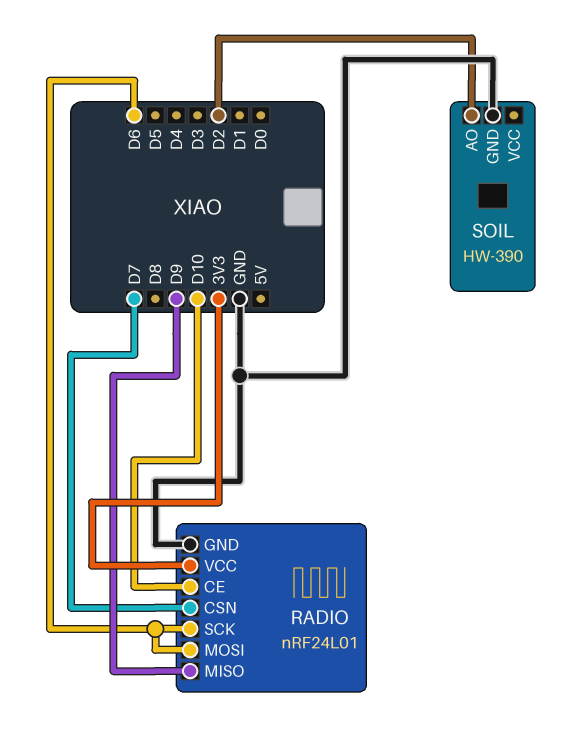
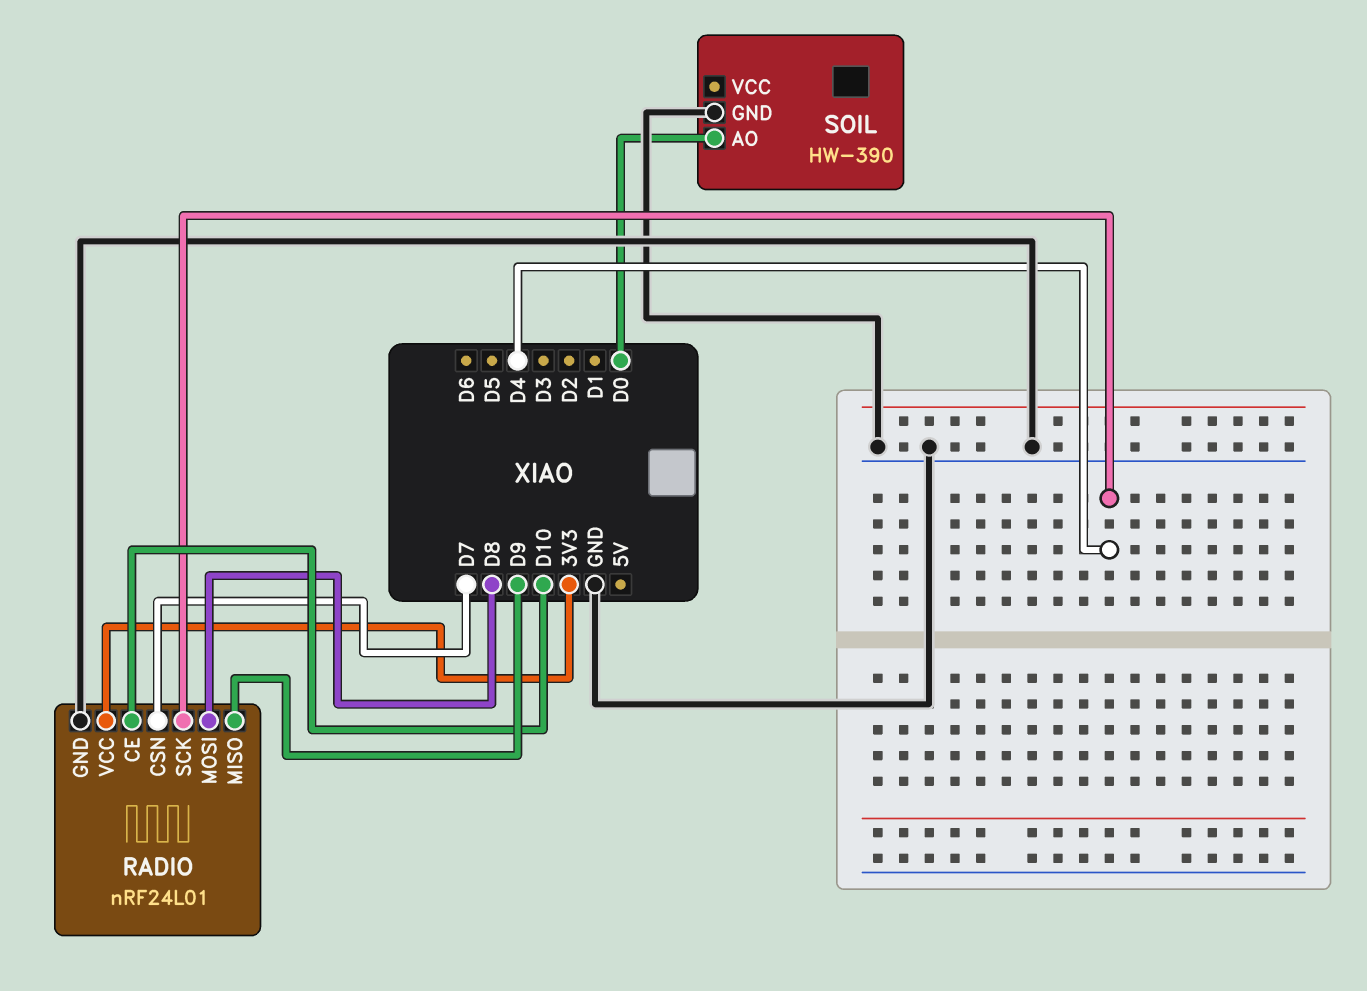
RADIO pin MOSI: D6 -> D8
RADIO pin SCK: D6 -> D4
SOIL pin AO: D2 -> D0

